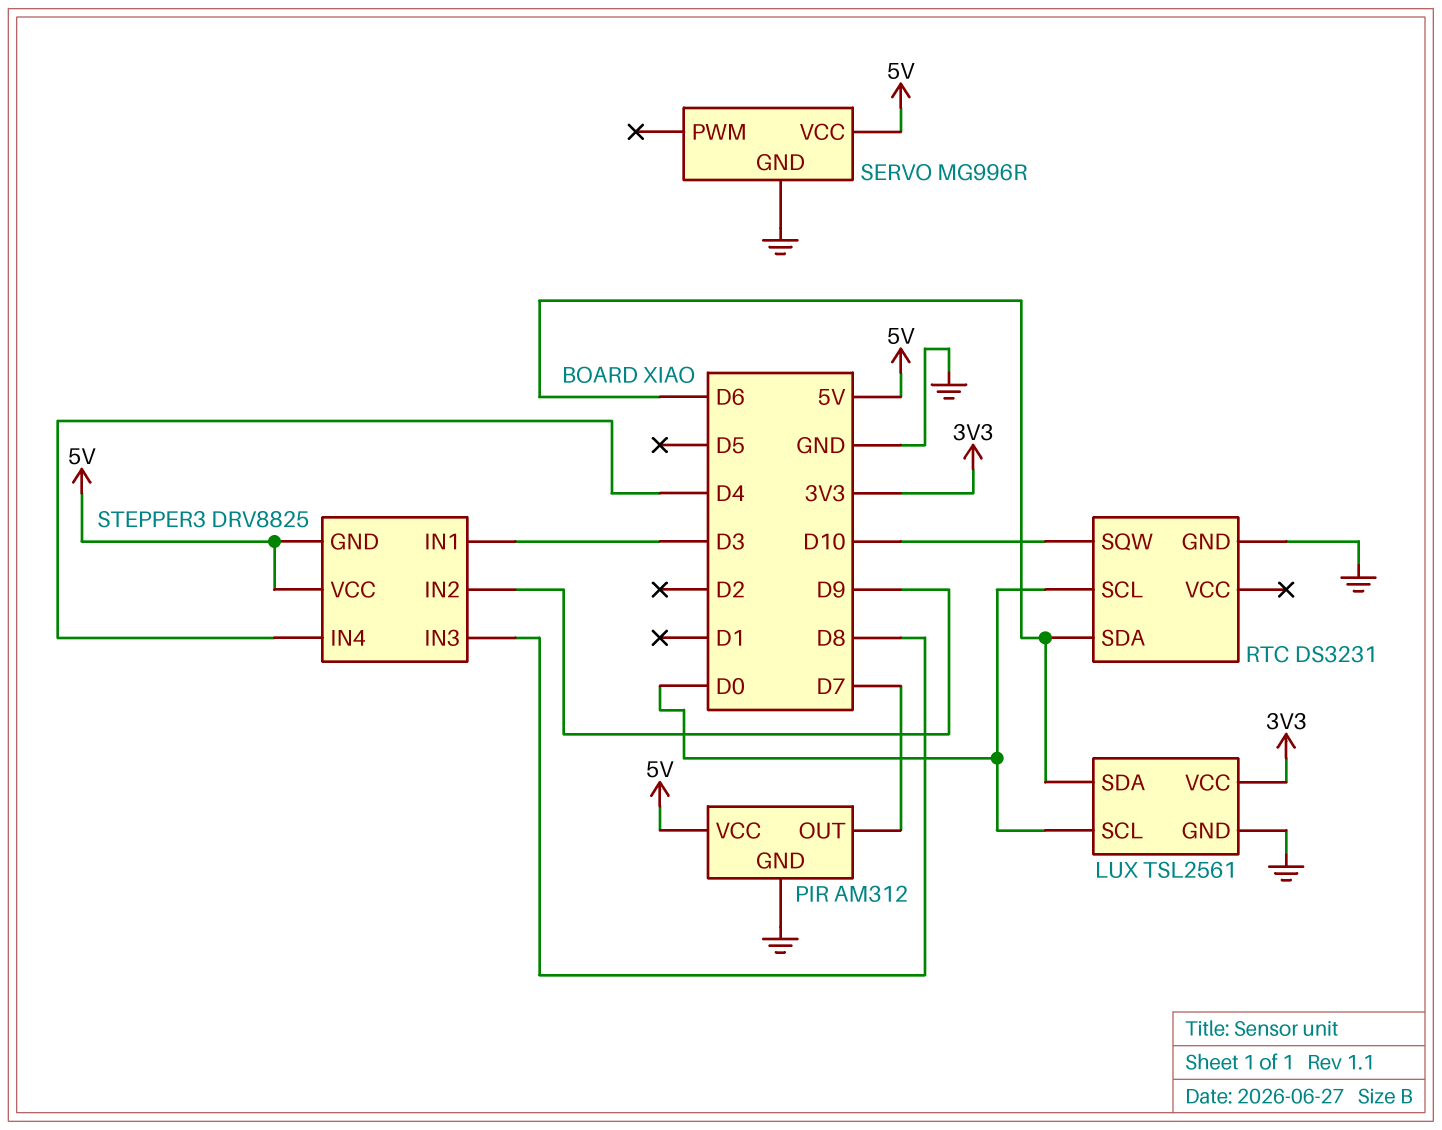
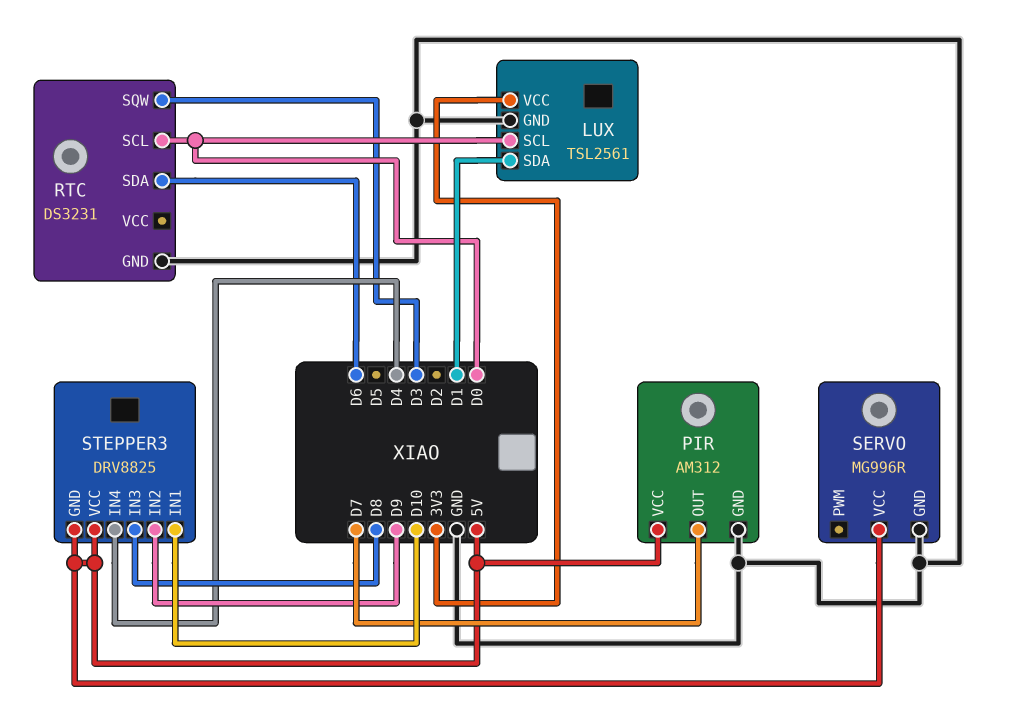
LUX pin SDA: D6 -> D1
RTC pin SQW: D10 -> D3
STEPPER3 pin IN1: D3 -> D10

